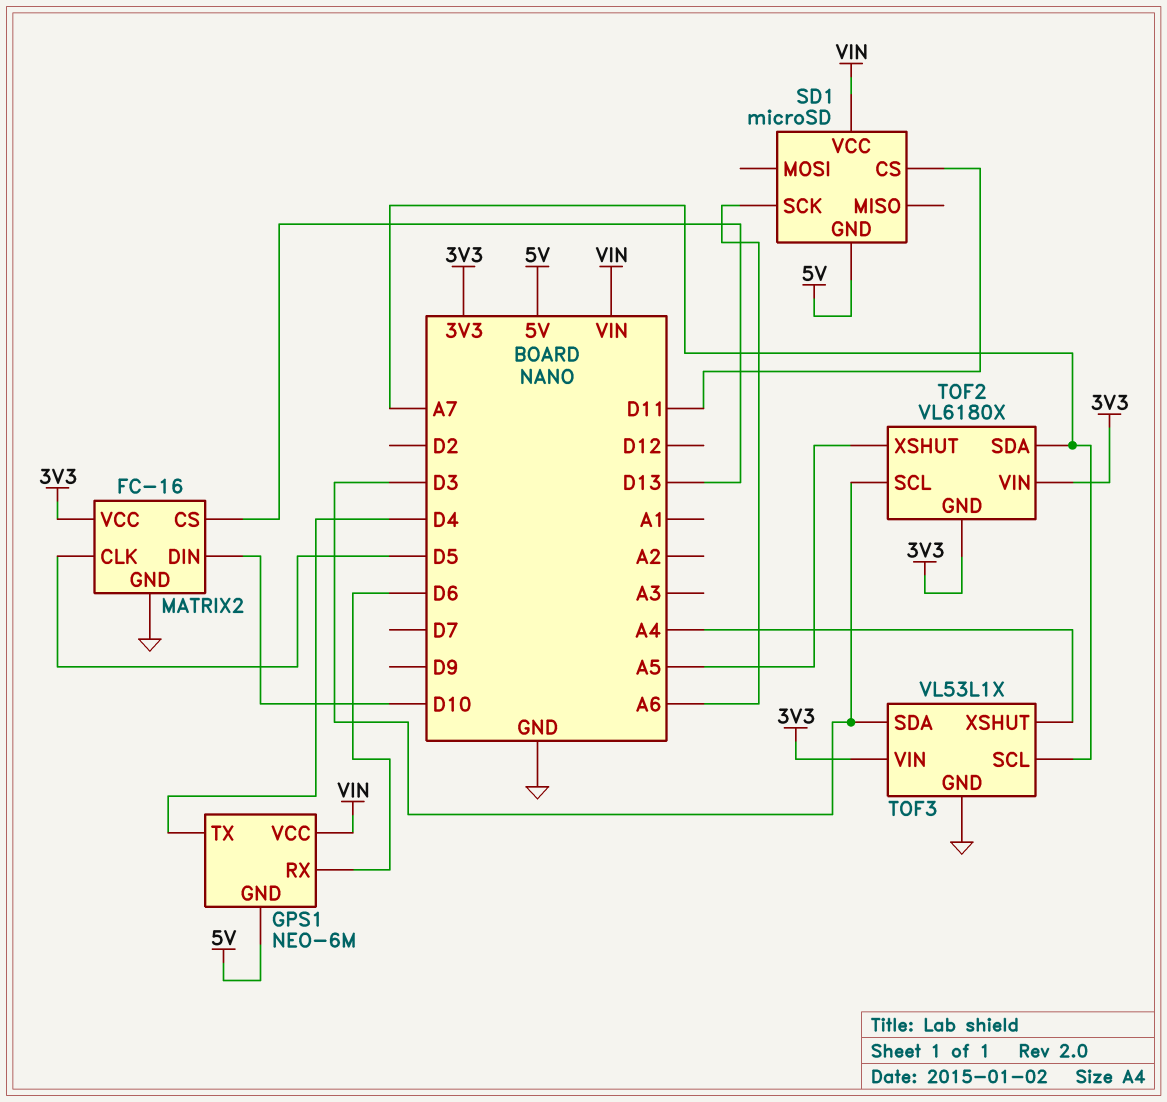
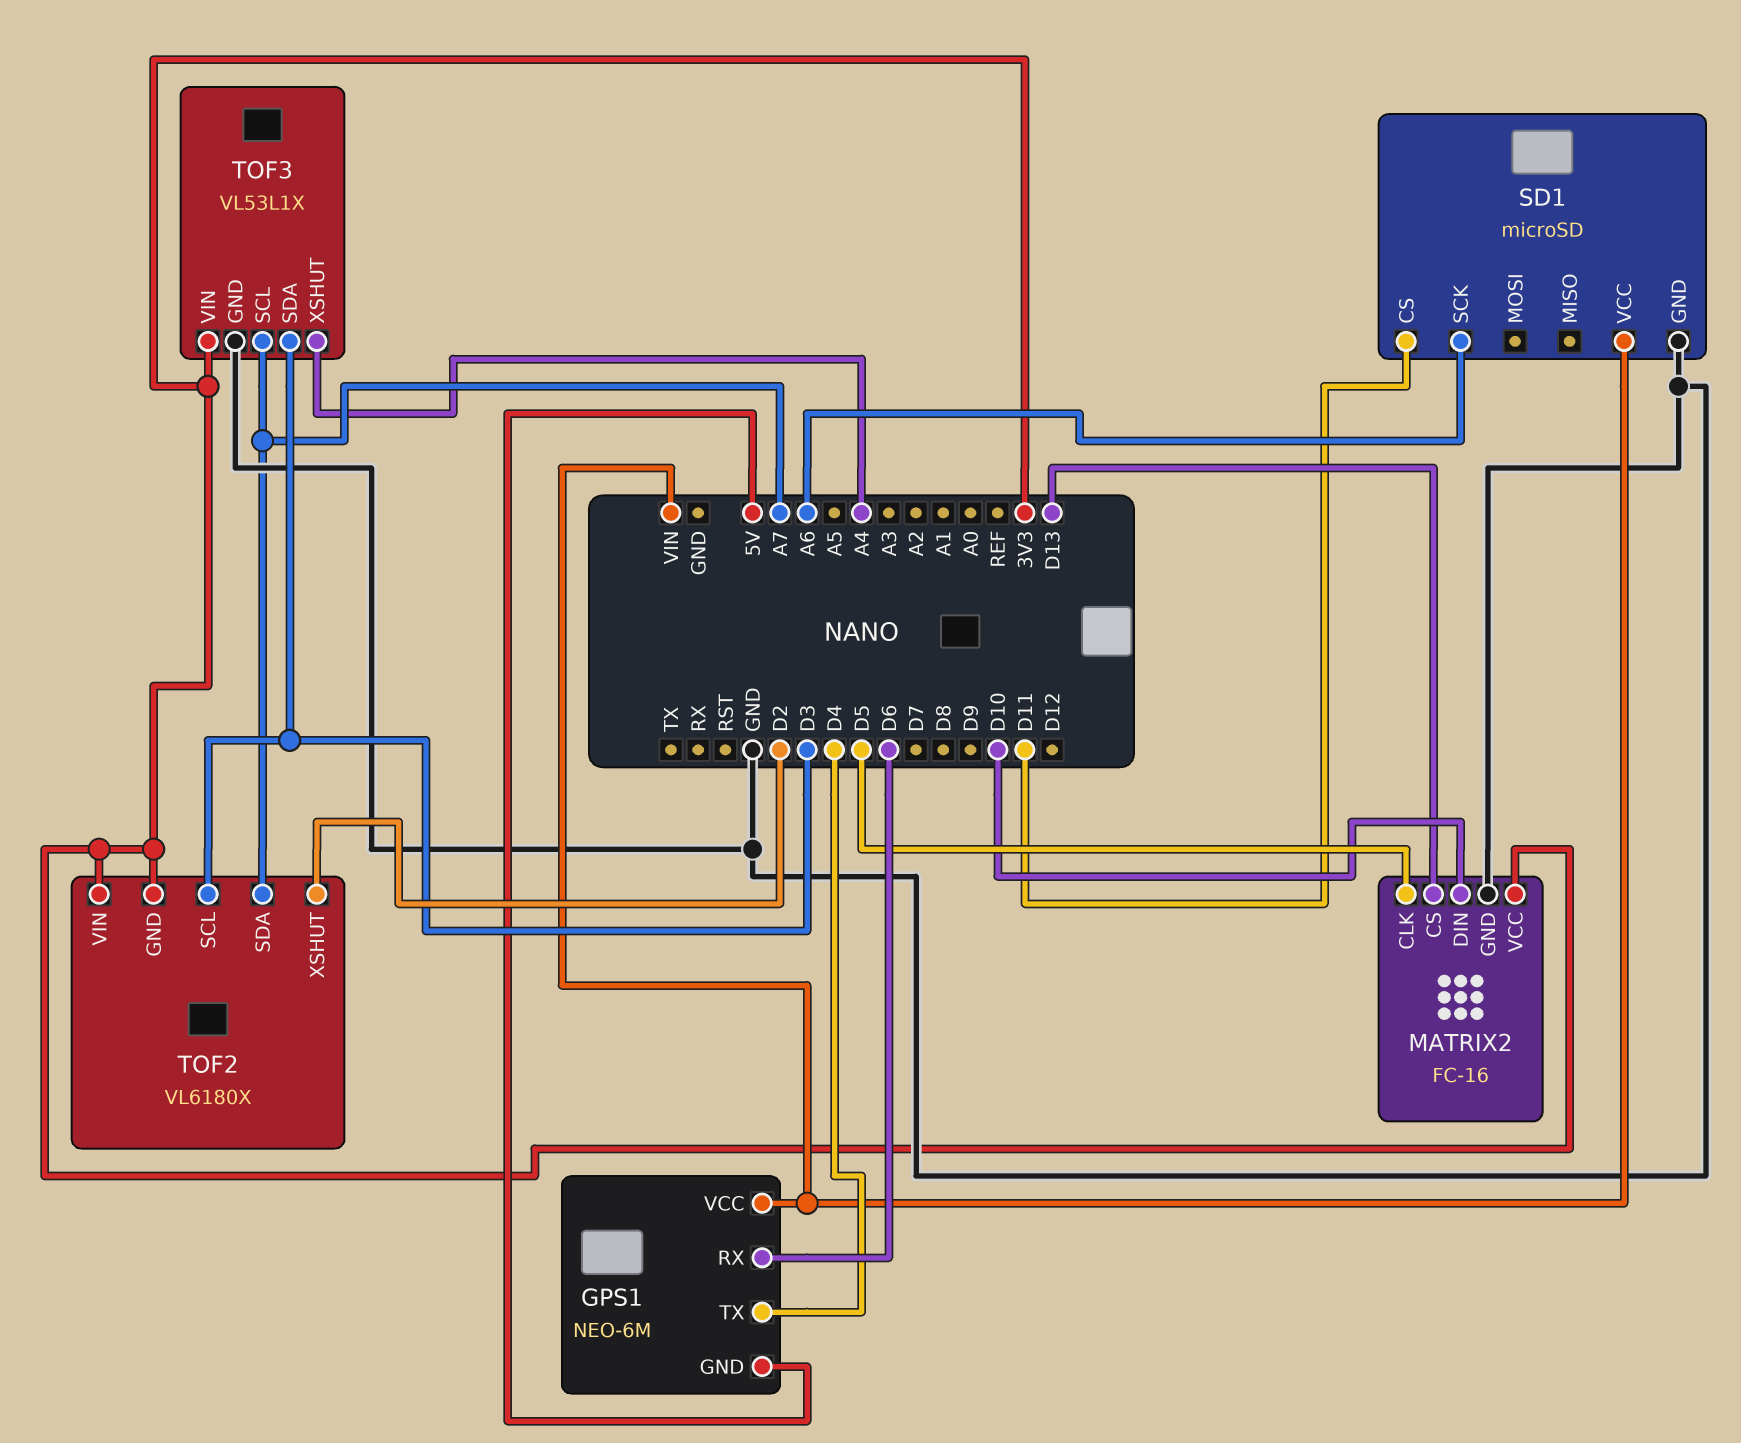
SD1 pin GND: 5V -> GND
TOF2 pin XSHUT: A5 -> D2

